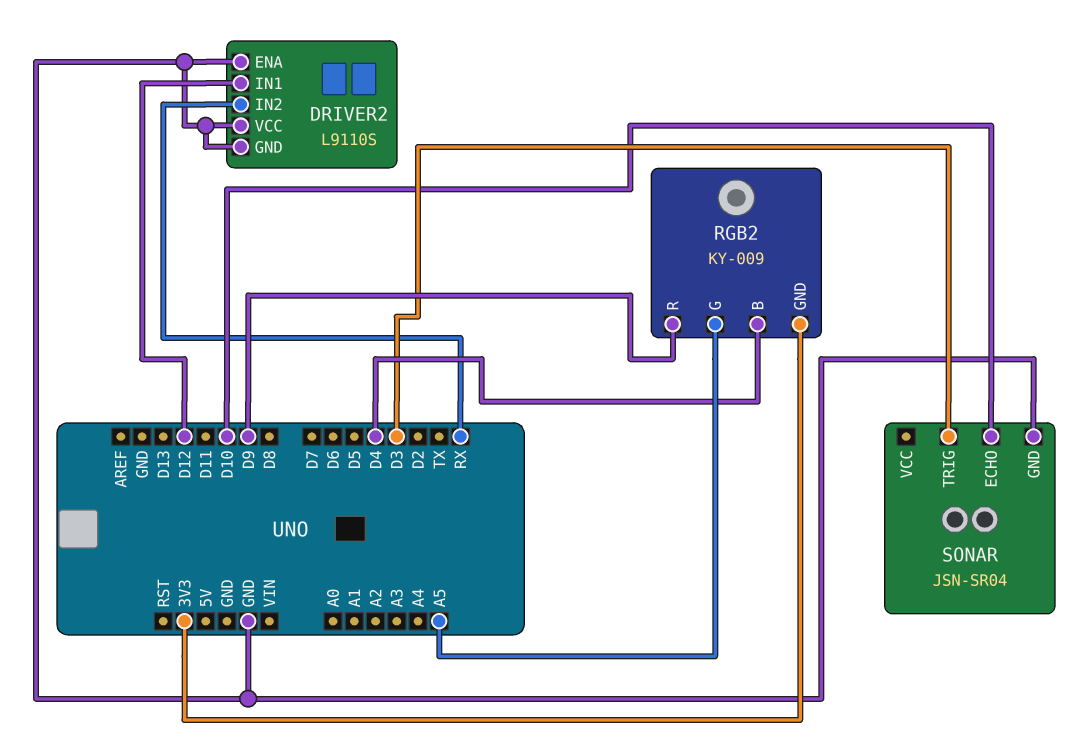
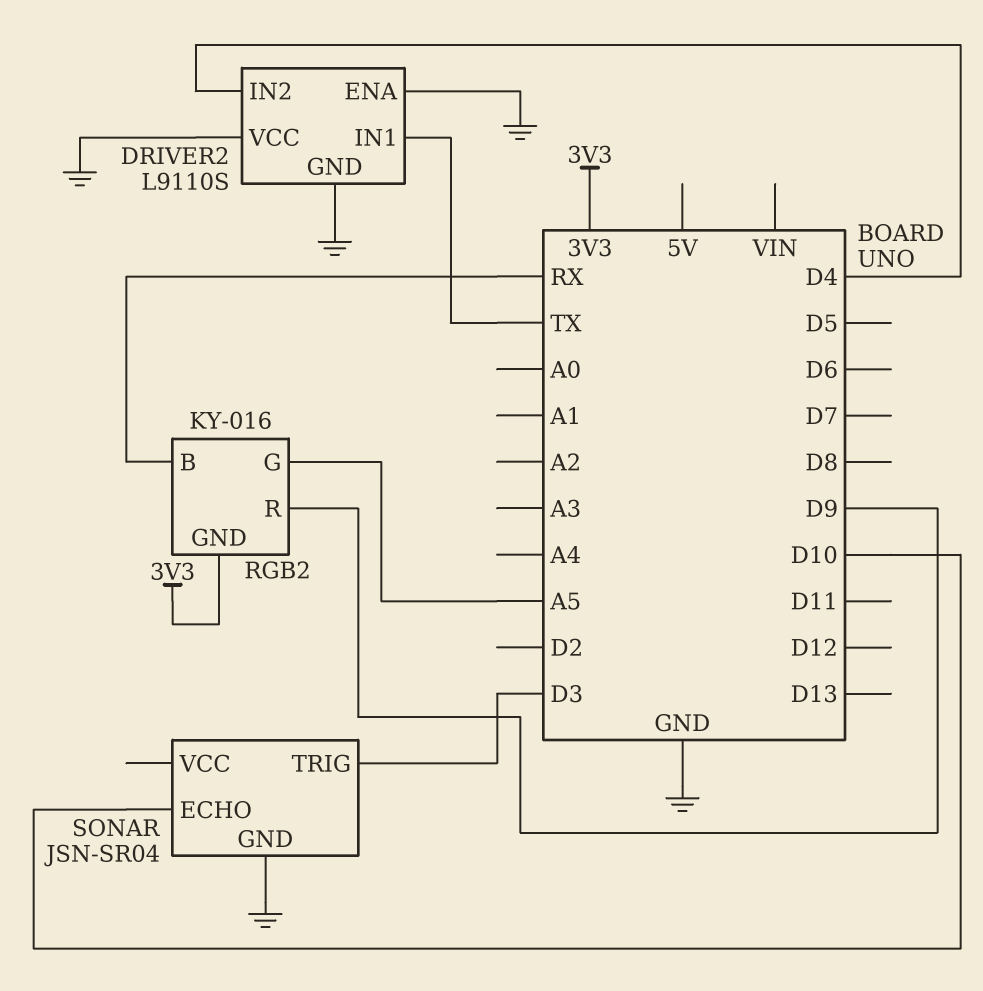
DRIVER2 pin IN1: D12 -> TX
DRIVER2 pin IN2: RX -> D4
RGB2: KY-009 -> KY-016
RGB2 pin B: D4 -> RX

